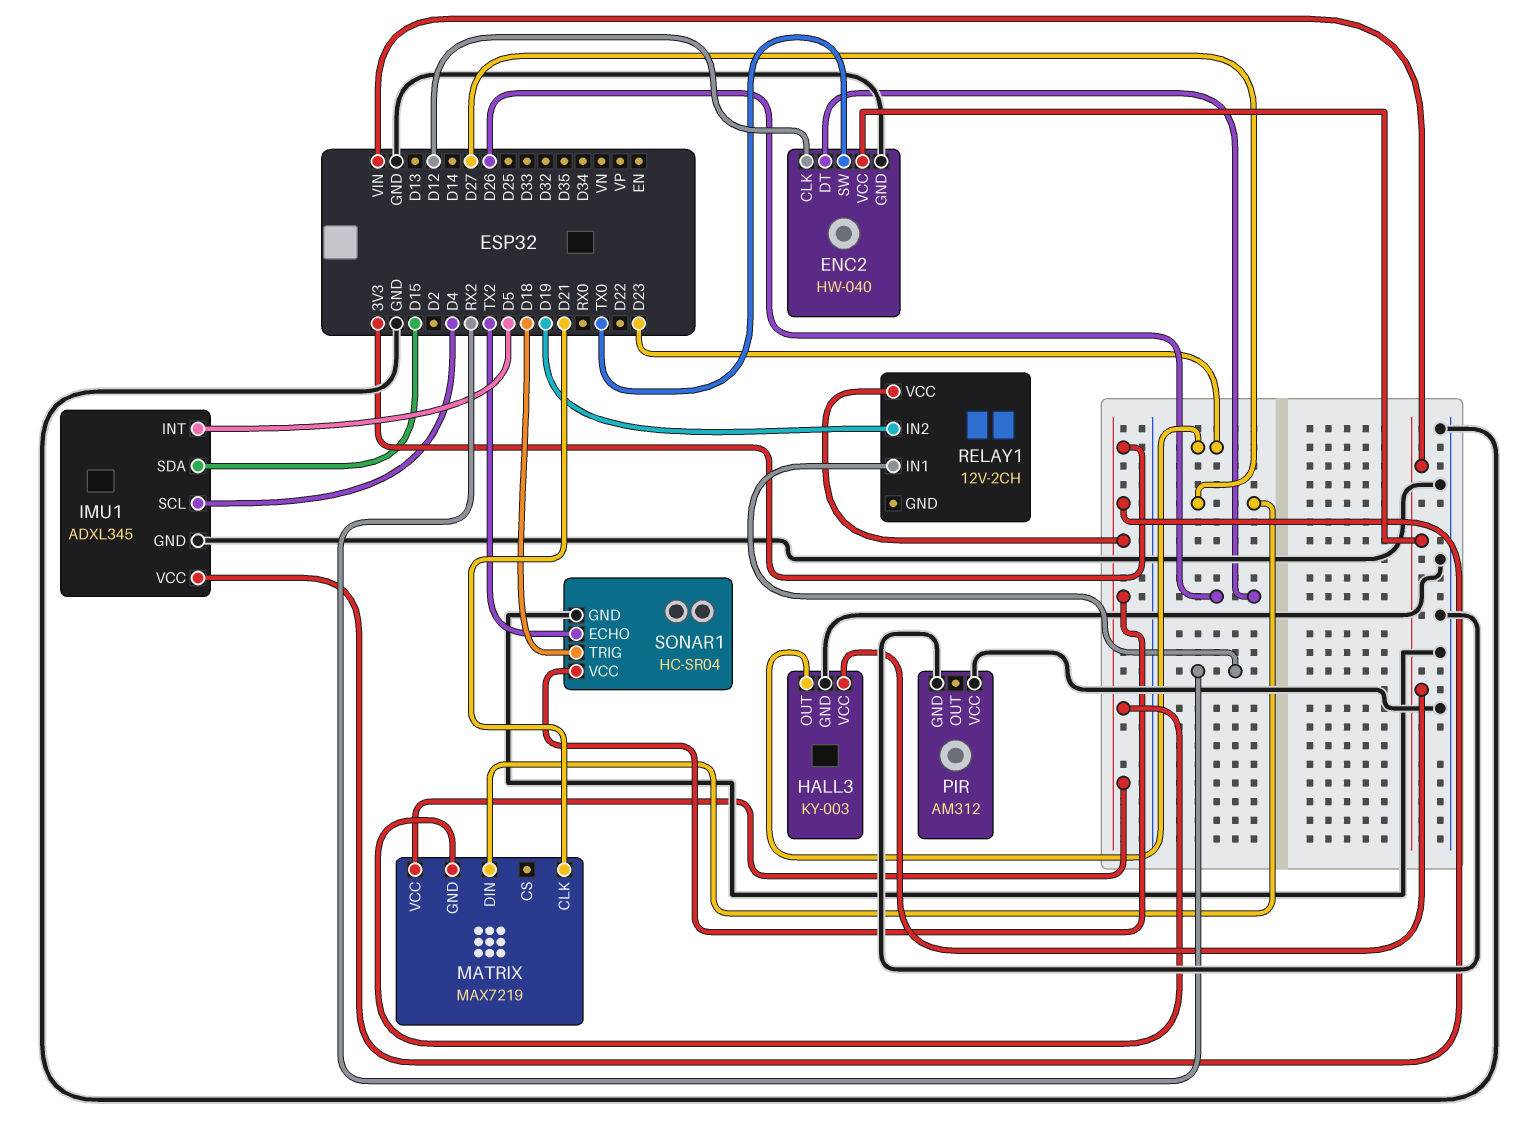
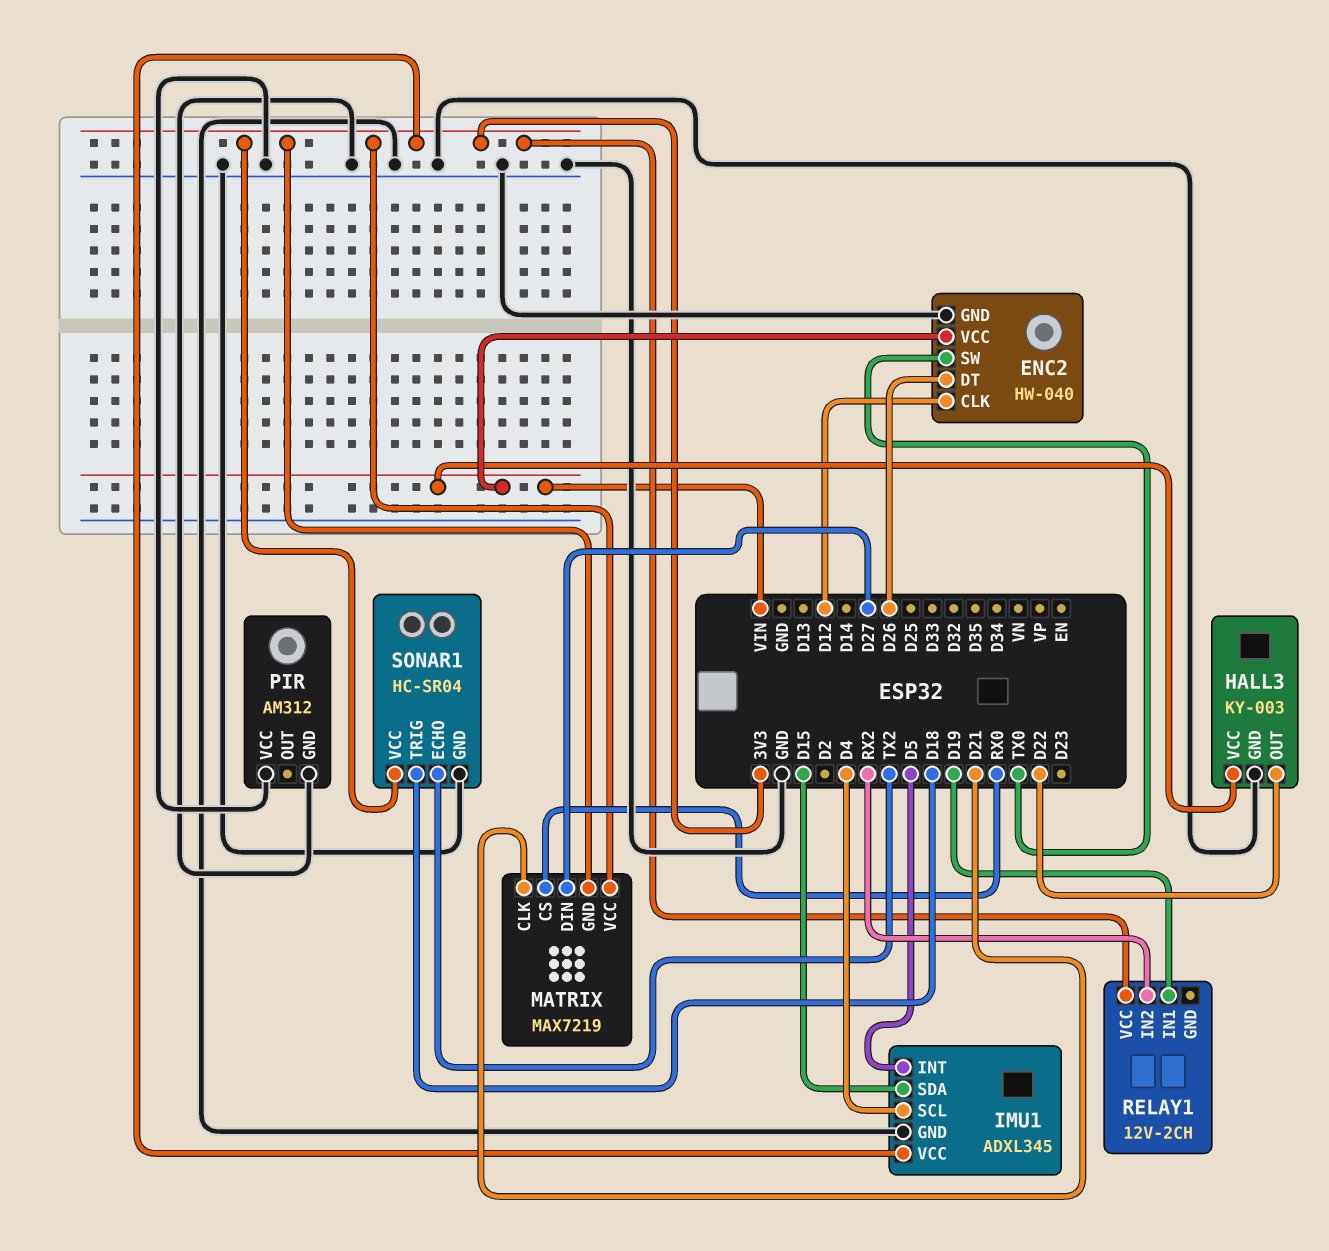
HALL3 pin OUT: D23 -> D22
MATRIX pin CS: none -> RX0
RELAY1 pin IN1: RX2 -> D19
RELAY1 pin IN2: D19 -> RX2

